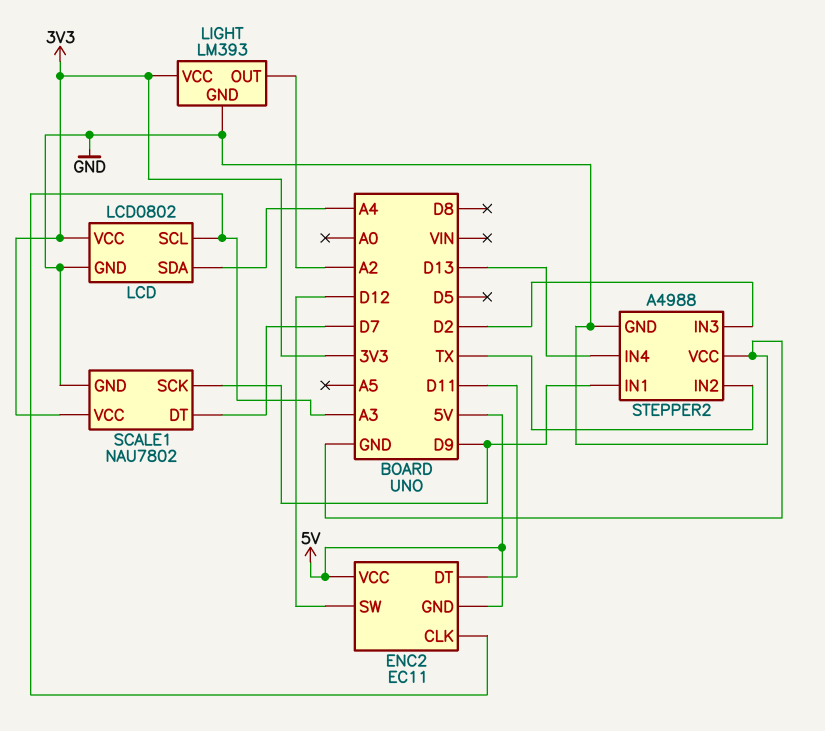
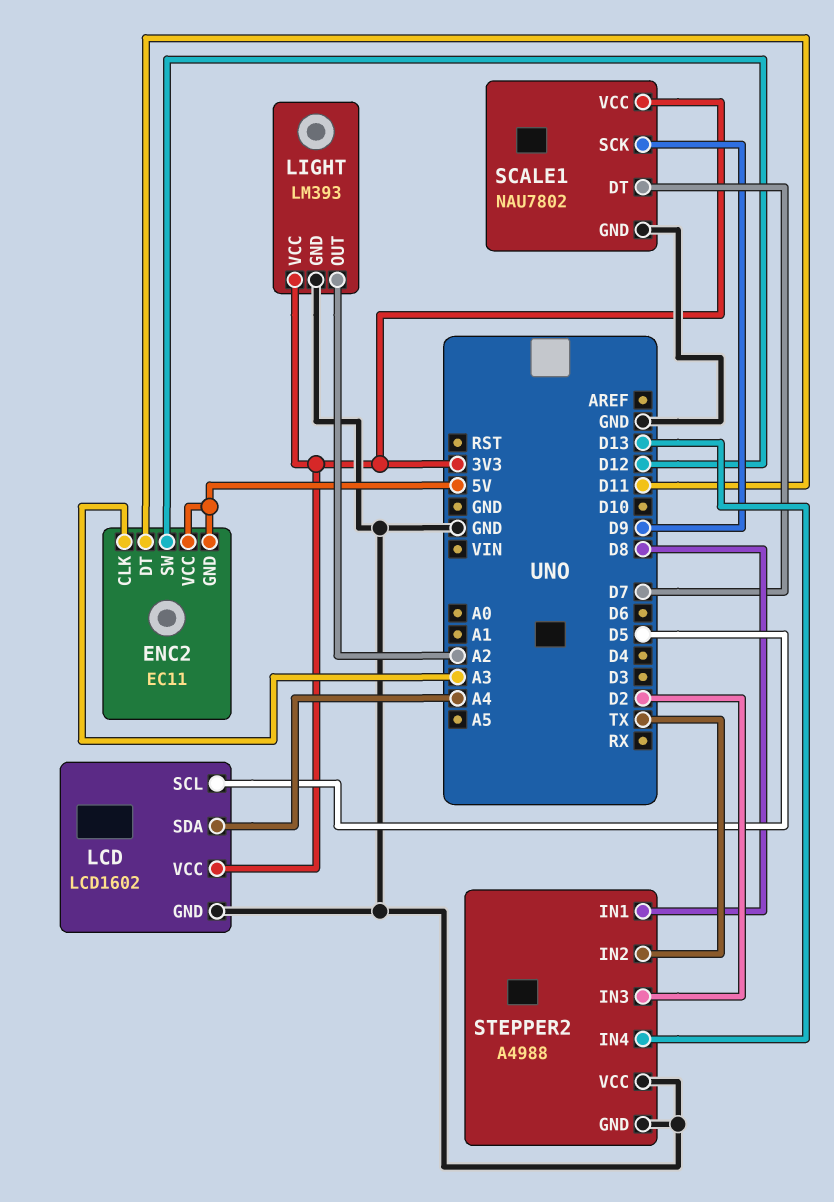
LCD: LCD0802 -> LCD1602
LCD pin SCL: A3 -> D5
STEPPER2 pin IN1: D9 -> D8

